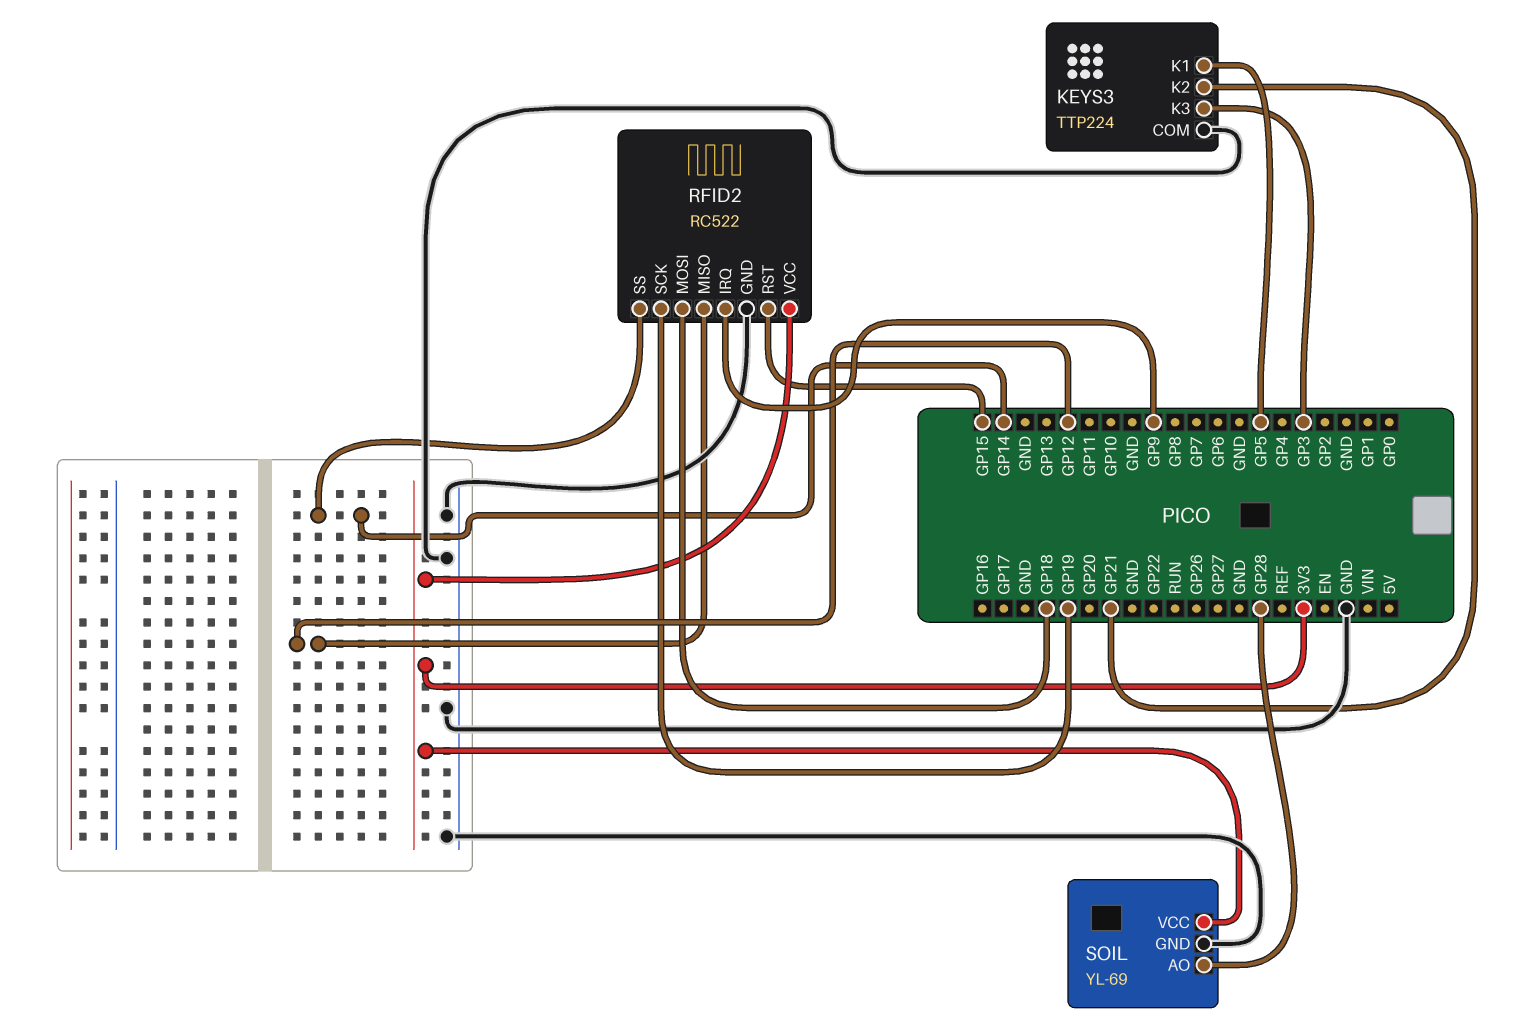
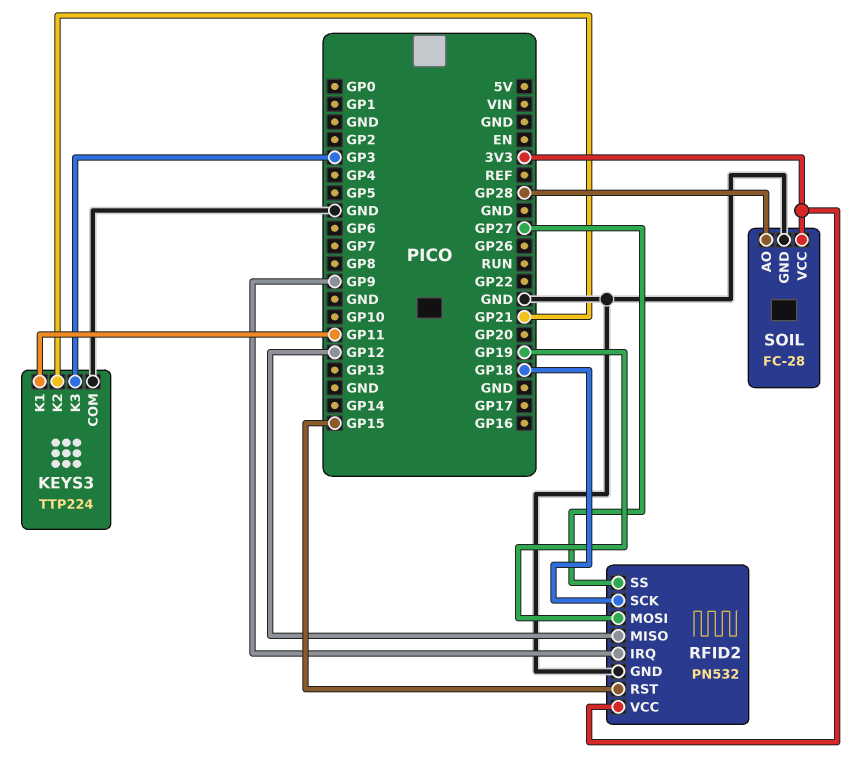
KEYS3 pin K1: GP5 -> GP11
RFID2: RC522 -> PN532
RFID2 pin MOSI: GP18 -> GP19
RFID2 pin SCK: GP19 -> GP18
RFID2 pin SS: GP14 -> GP27
SOIL: YL-69 -> FC-28

